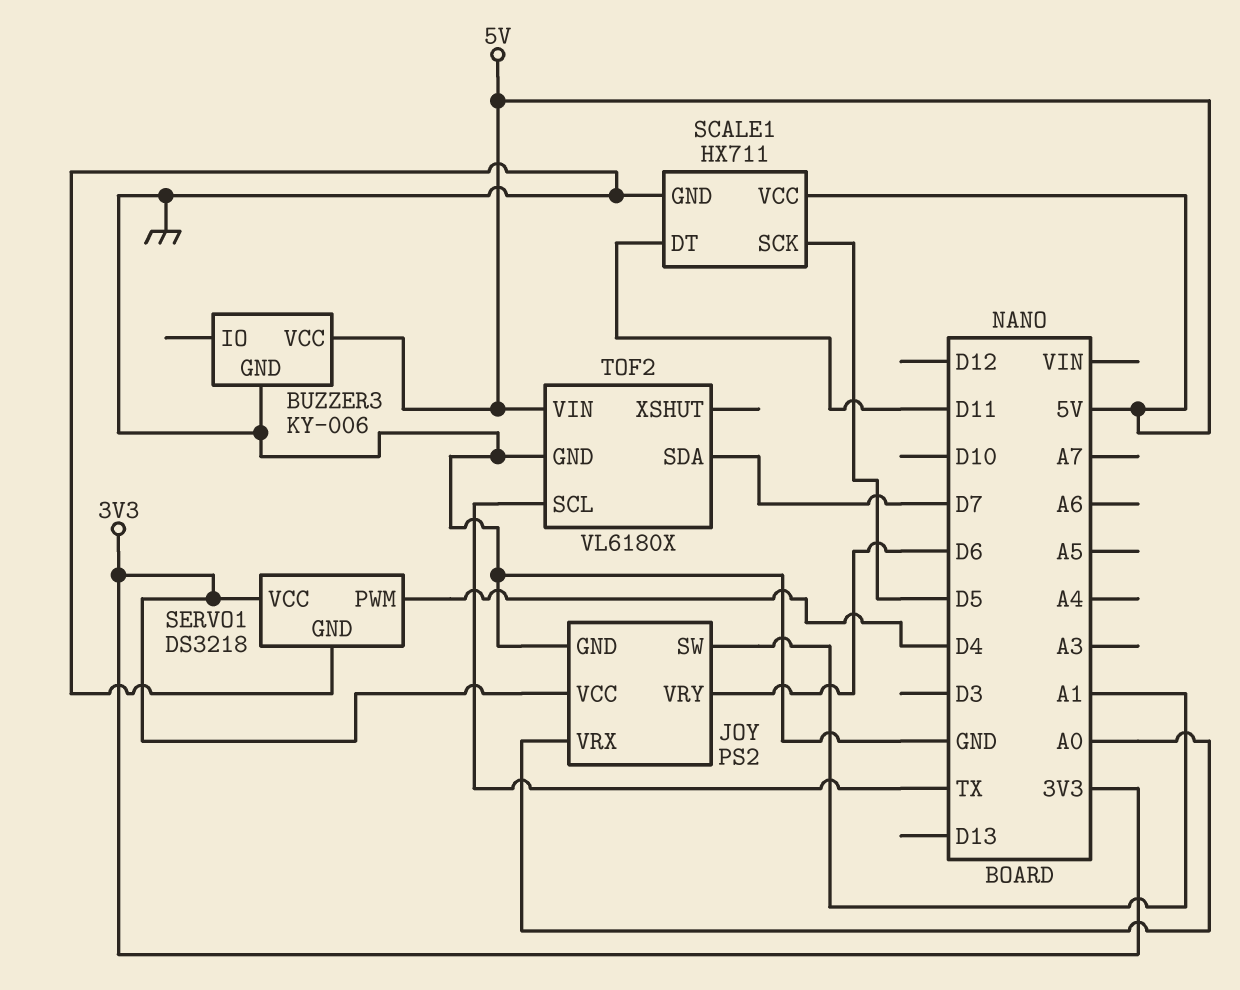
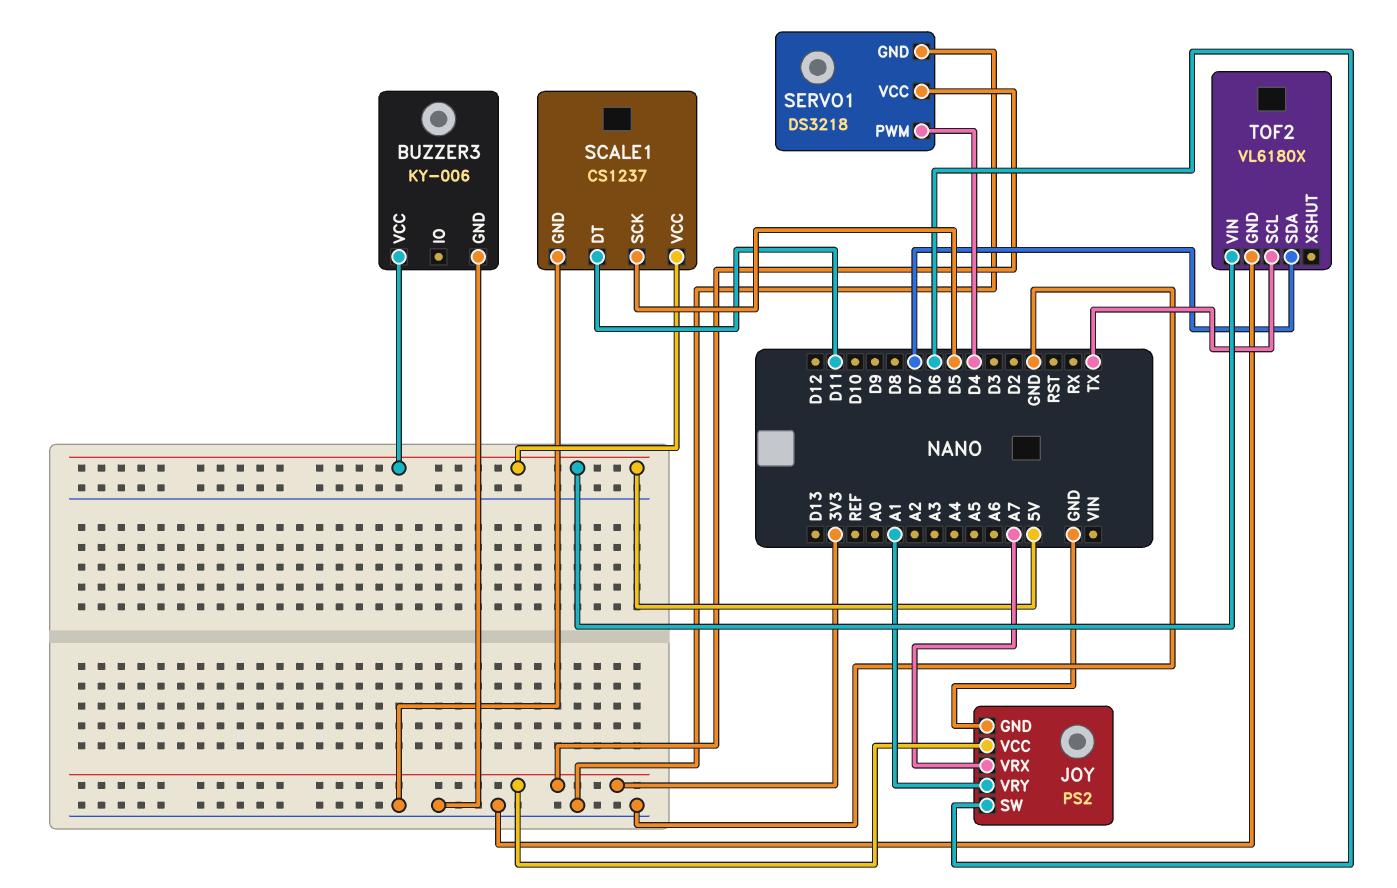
JOY pin SW: A1 -> D6
JOY pin VRX: A0 -> A7
JOY pin VRY: D6 -> A1
SCALE1: HX711 -> CS1237

